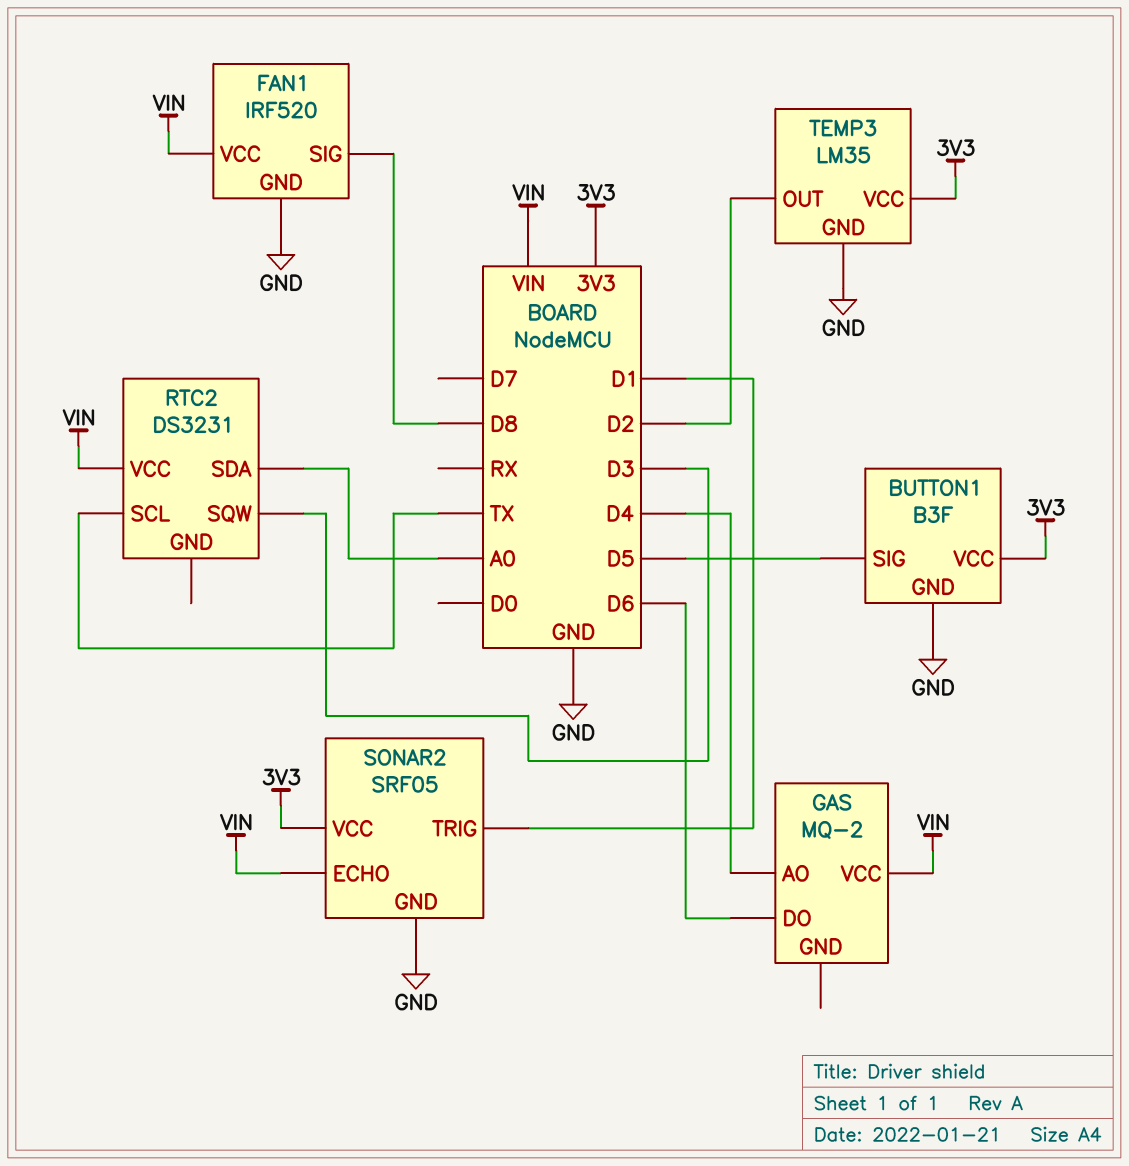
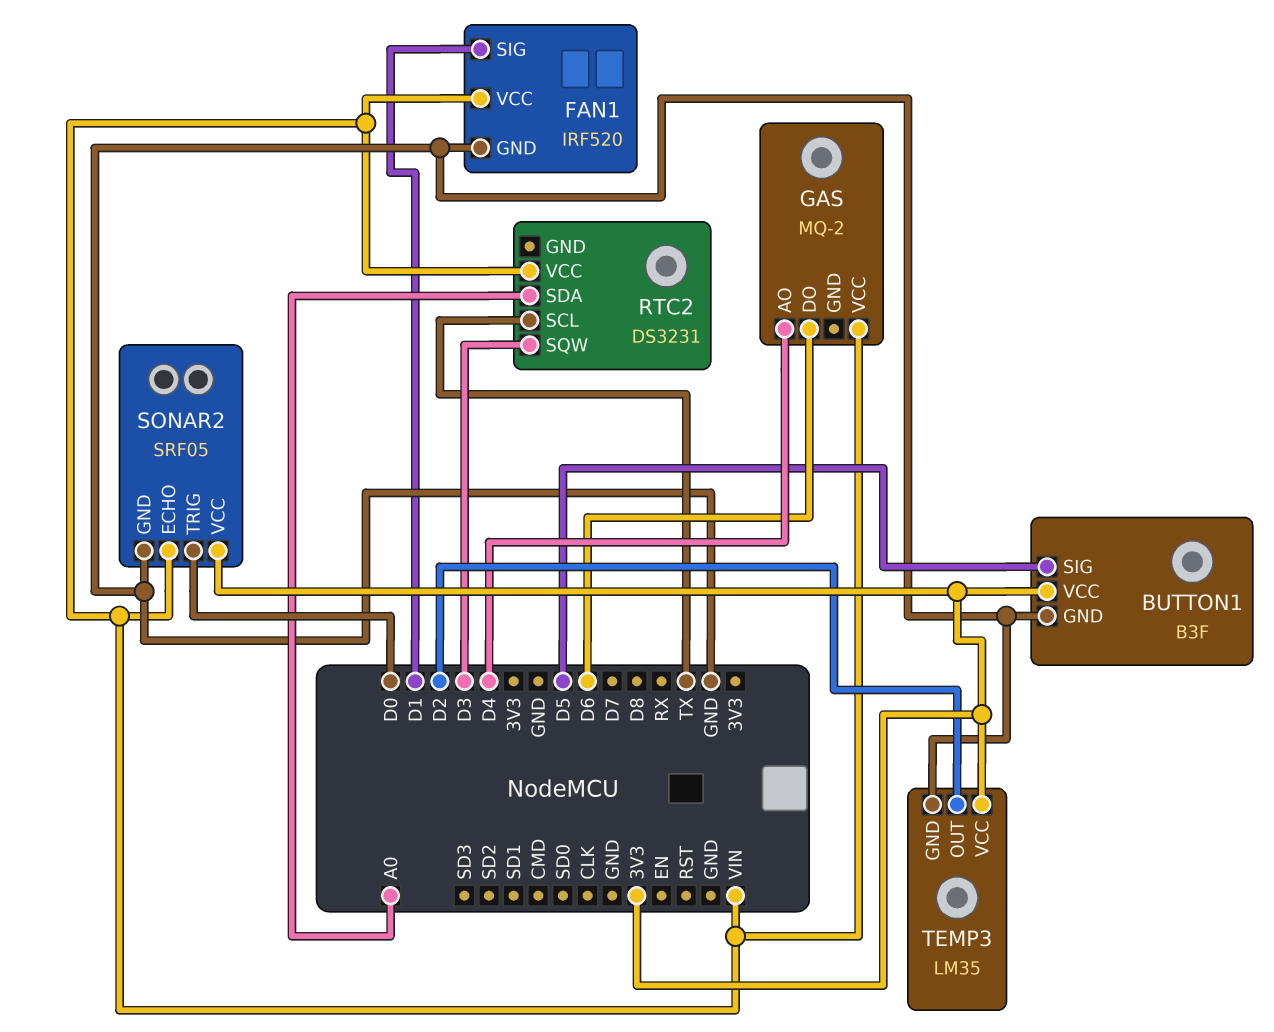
FAN1 pin SIG: D8 -> D1
SONAR2 pin TRIG: D1 -> D0

